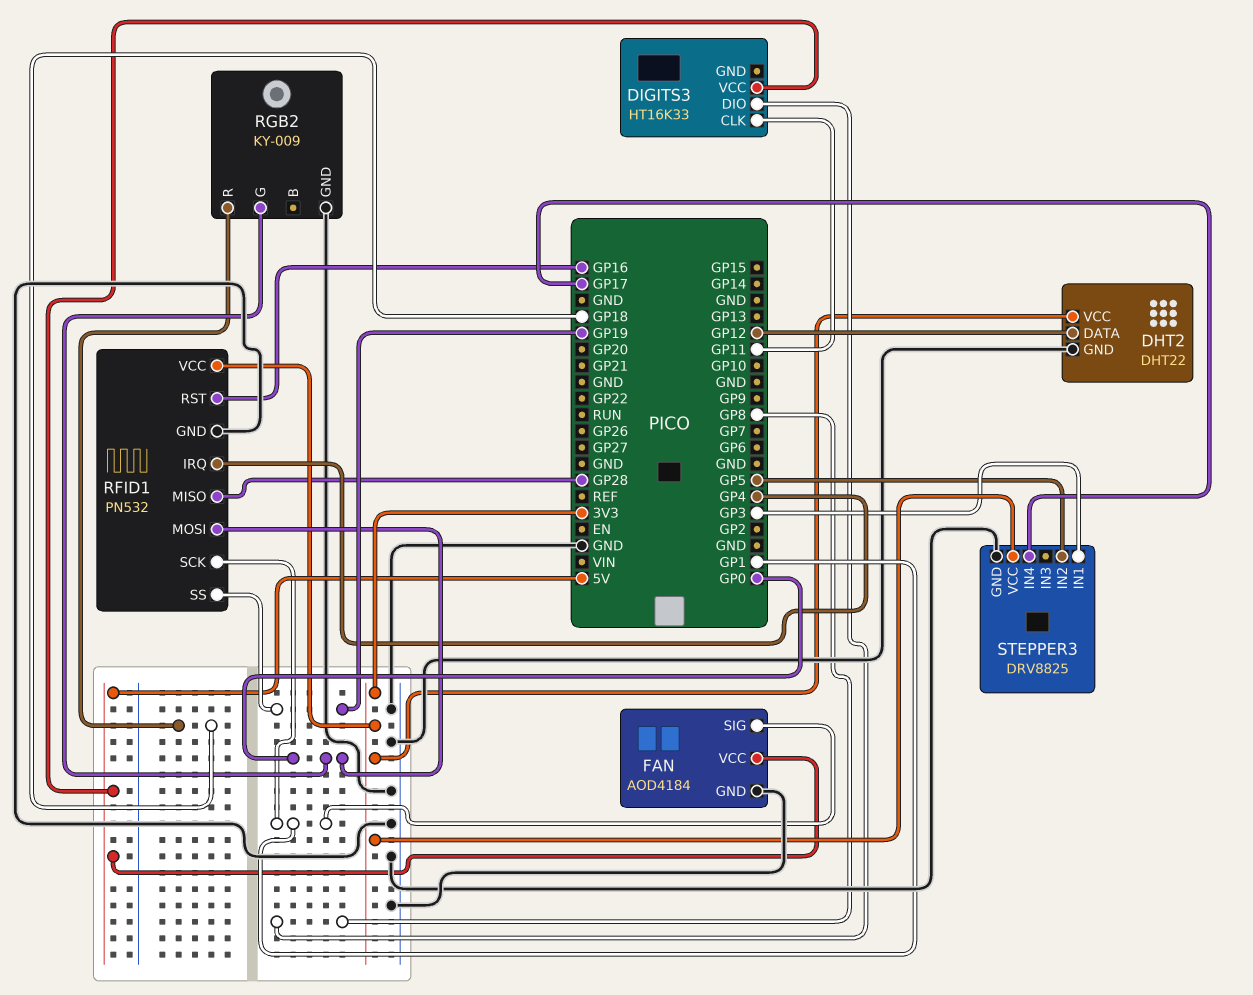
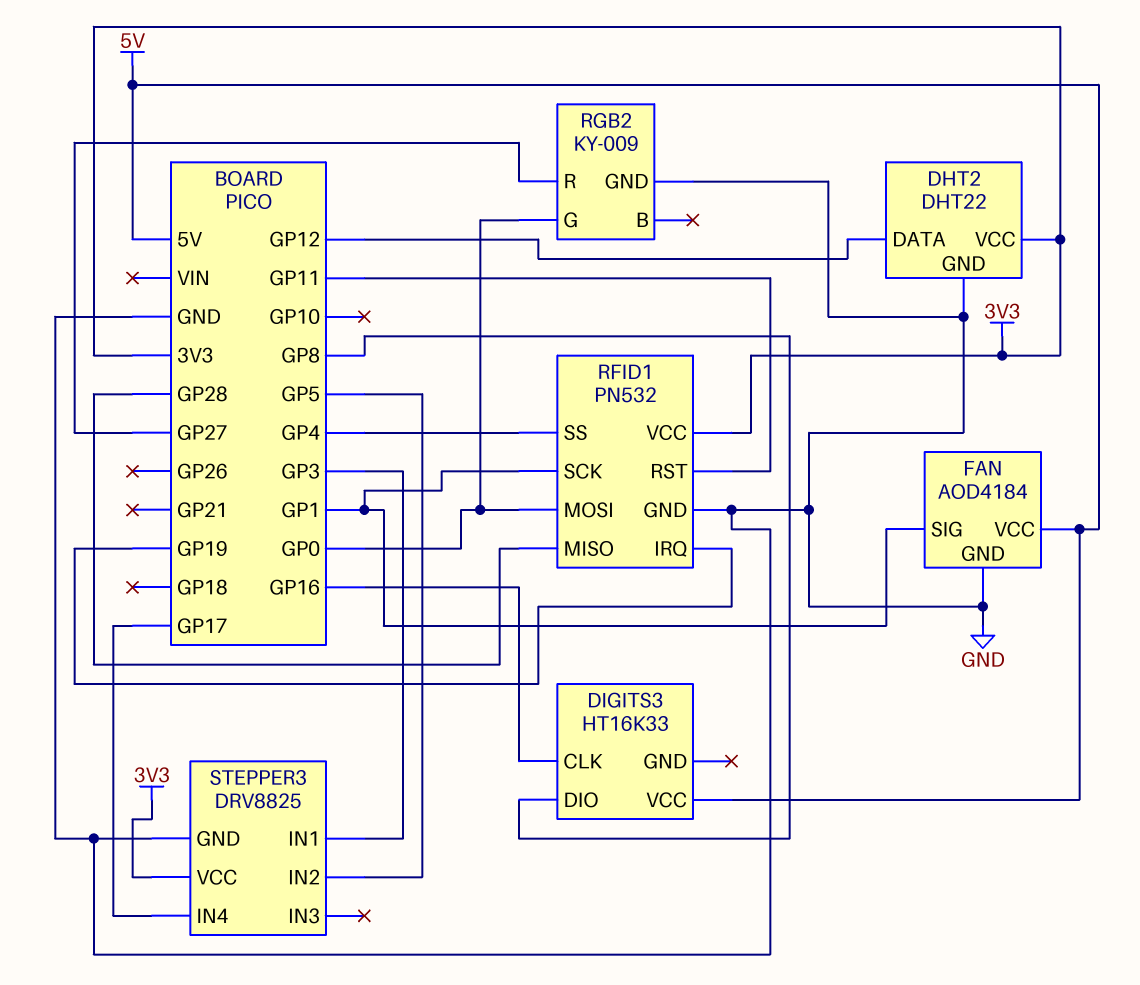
DIGITS3 pin CLK: GP11 -> GP16
RFID1 pin IRQ: GP4 -> GP19
RFID1 pin RST: GP16 -> GP11
RFID1 pin SS: GP19 -> GP4
RGB2 pin R: GP18 -> GP27

